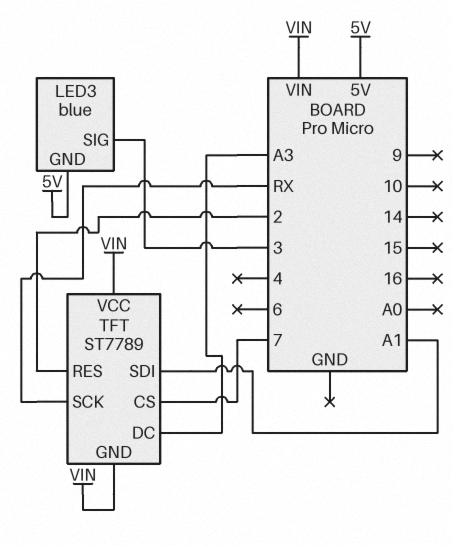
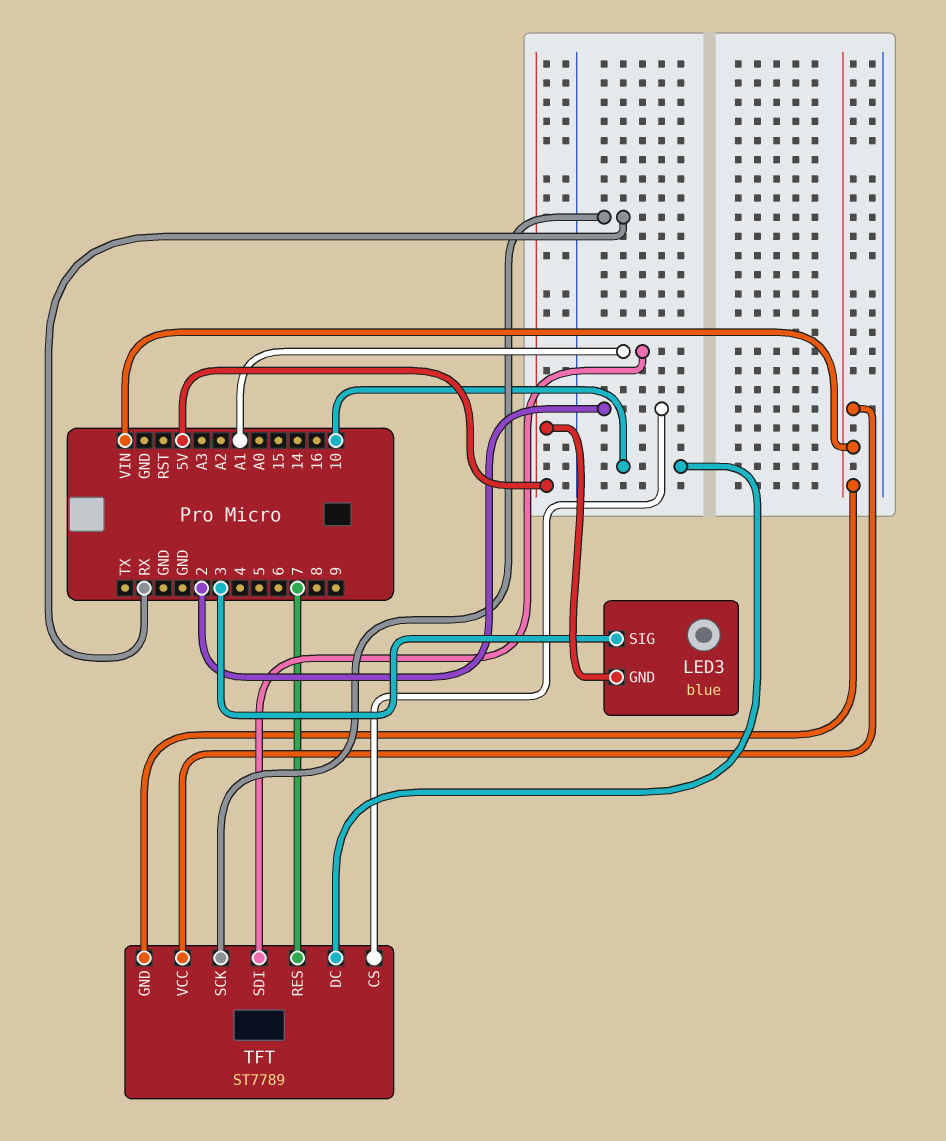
TFT pin CS: 7 -> 2
TFT pin DC: A3 -> 10
TFT pin RES: 2 -> 7

